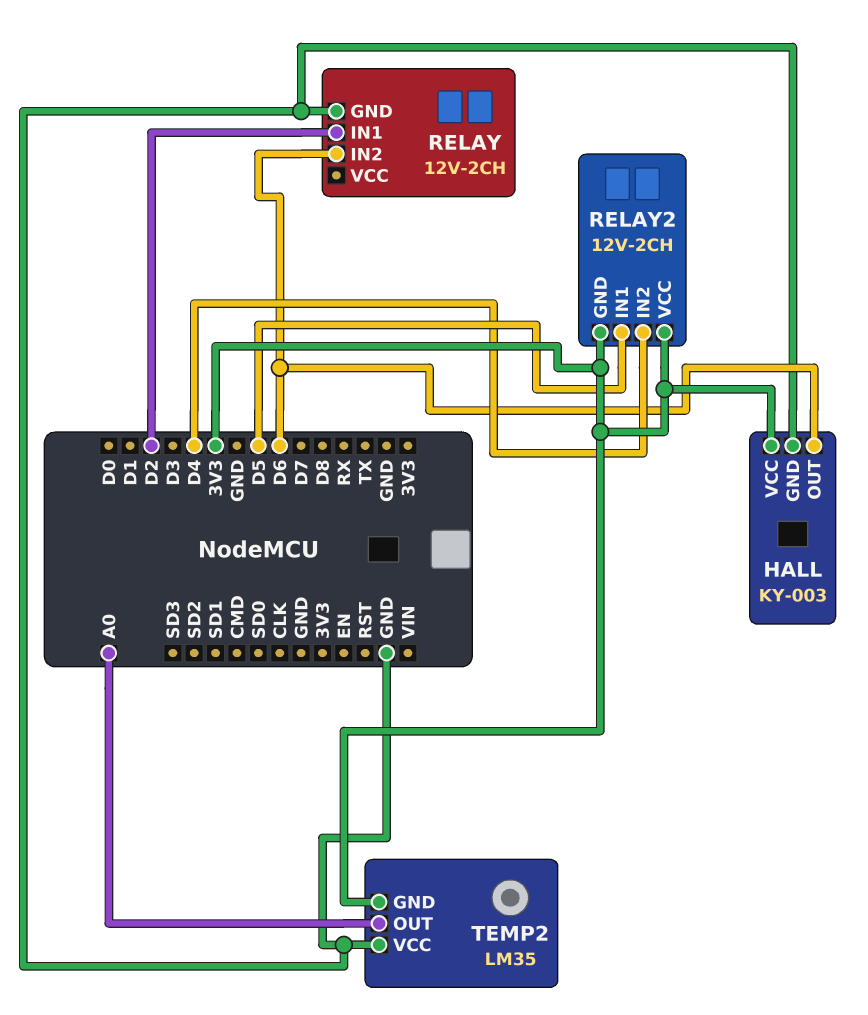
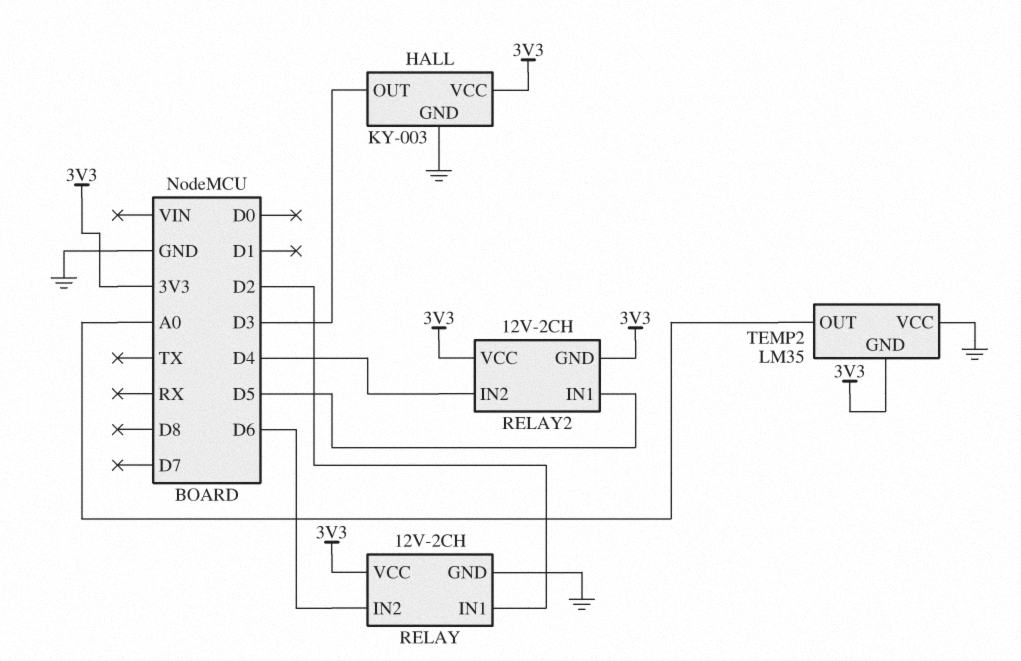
HALL pin OUT: D6 -> D3
RELAY pin VCC: none -> 3V3

